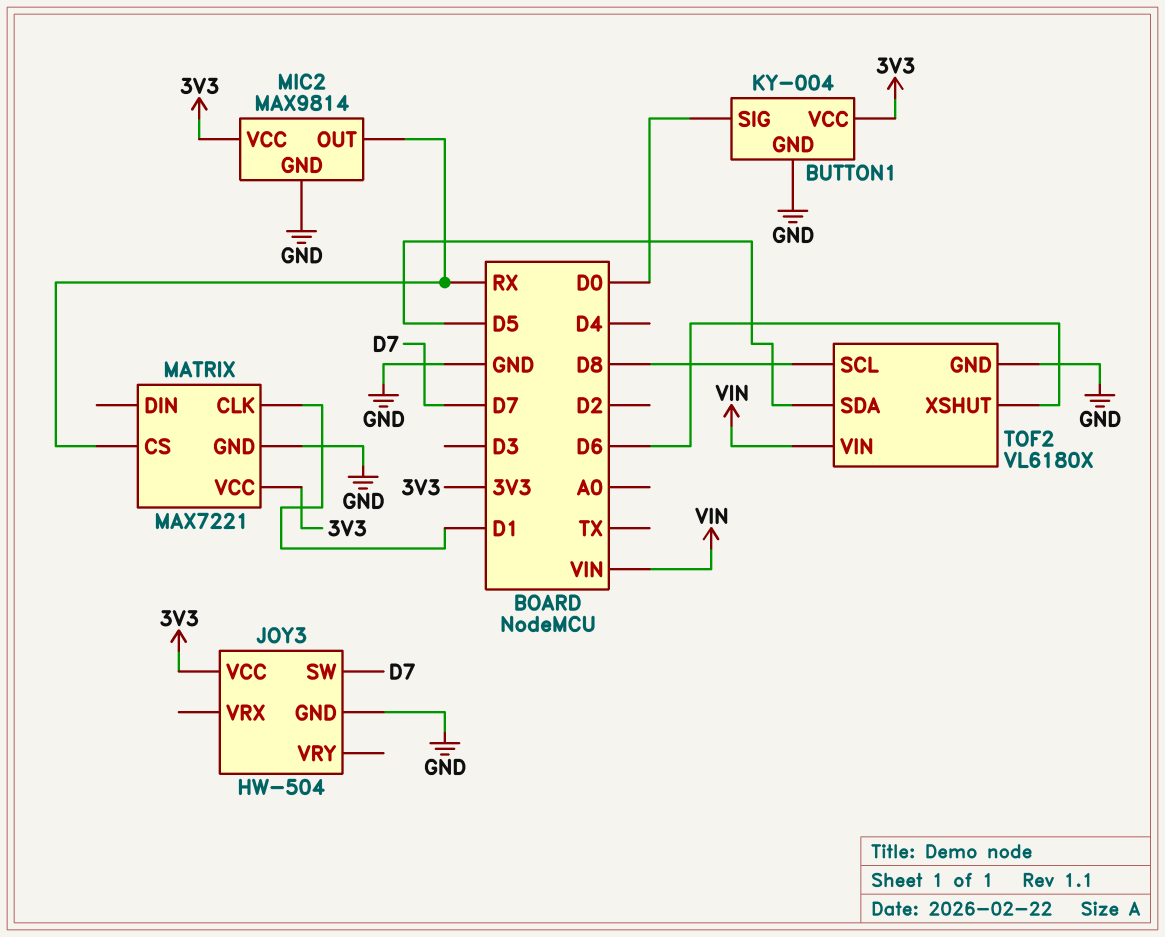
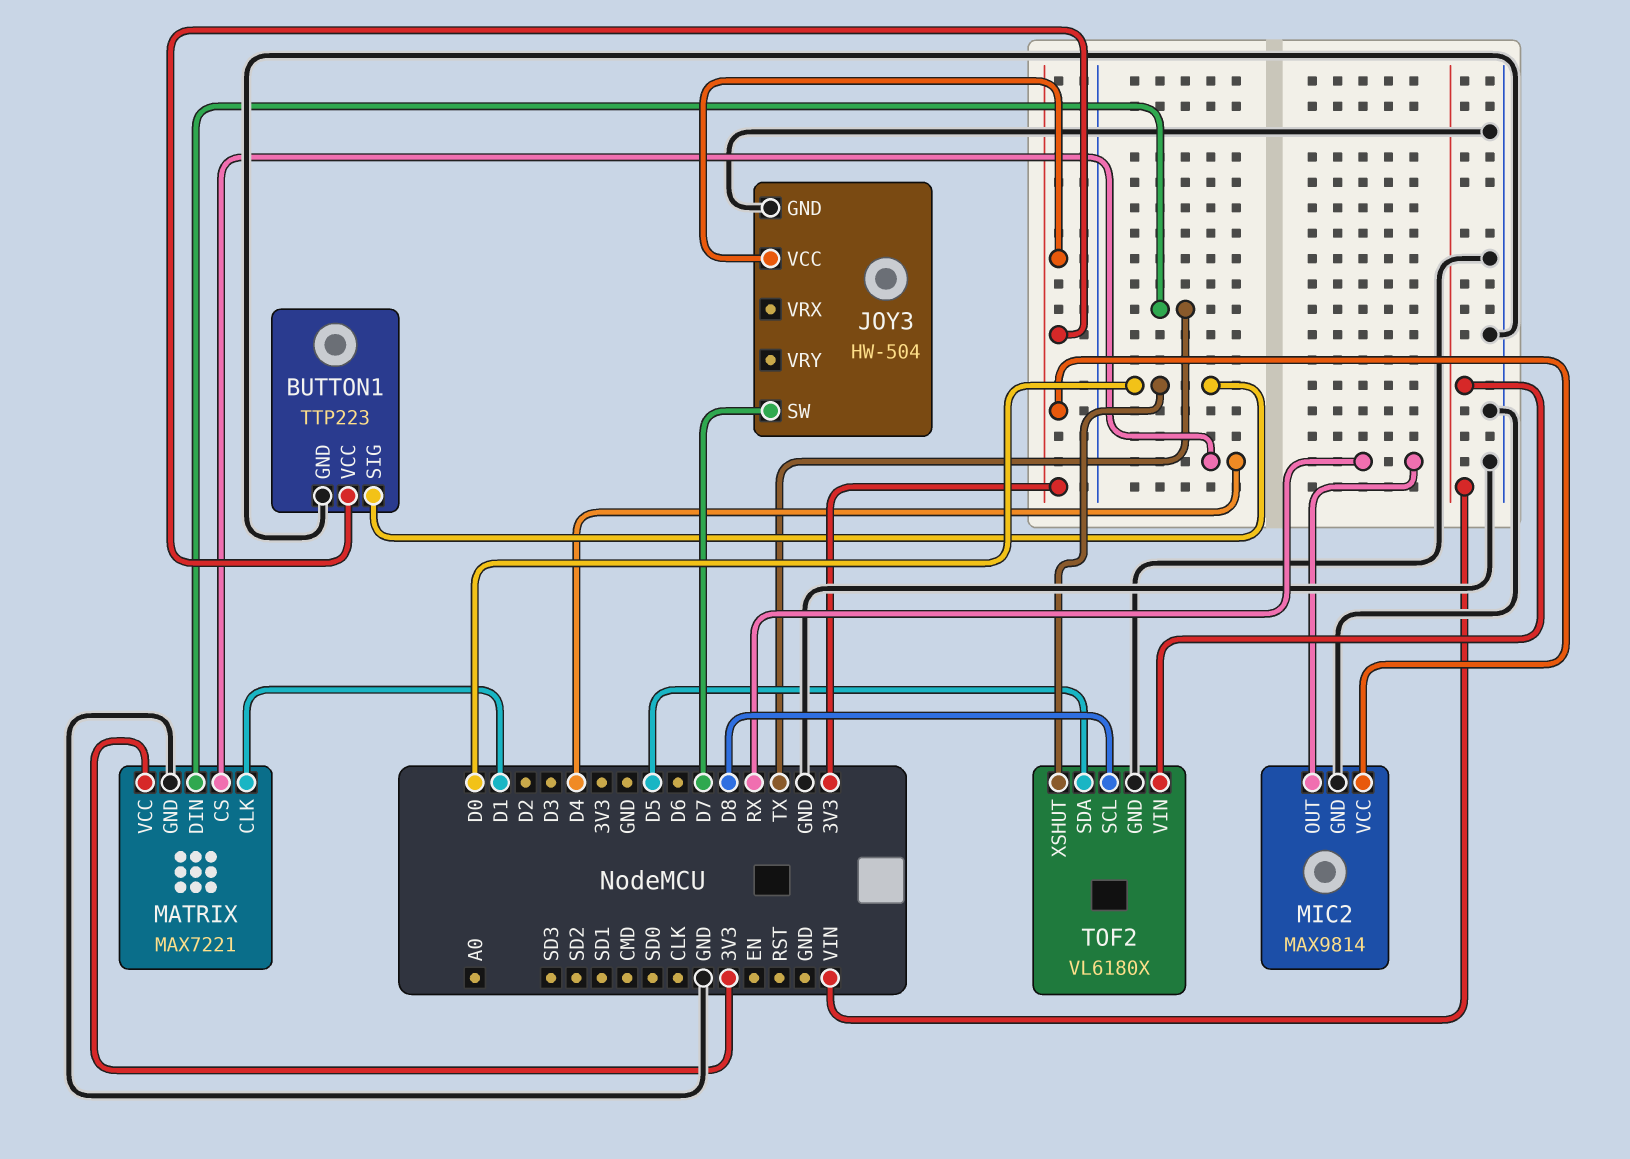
BUTTON1: KY-004 -> TTP223
MATRIX pin CS: RX -> D4
MATRIX pin DIN: none -> TX
TOF2 pin XSHUT: D6 -> D0

